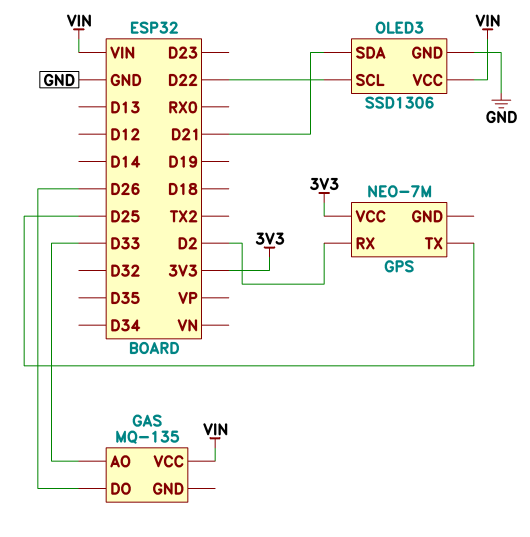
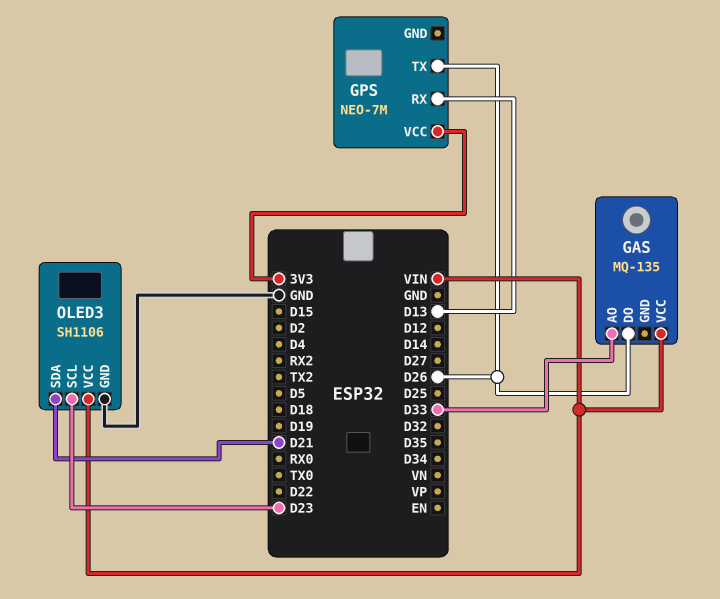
GPS pin RX: D2 -> D13
GPS pin TX: D25 -> D26
OLED3: SSD1306 -> SH1106
OLED3 pin SCL: D22 -> D23

